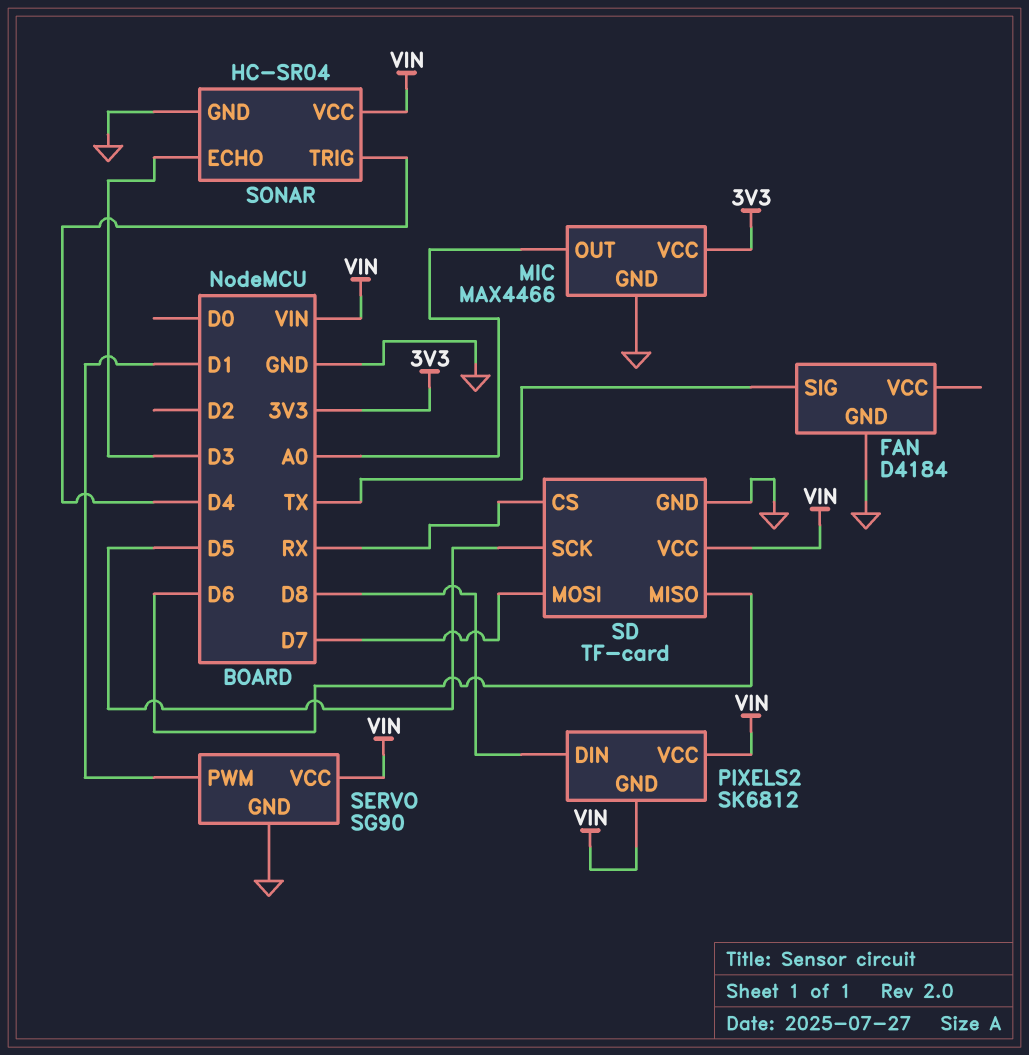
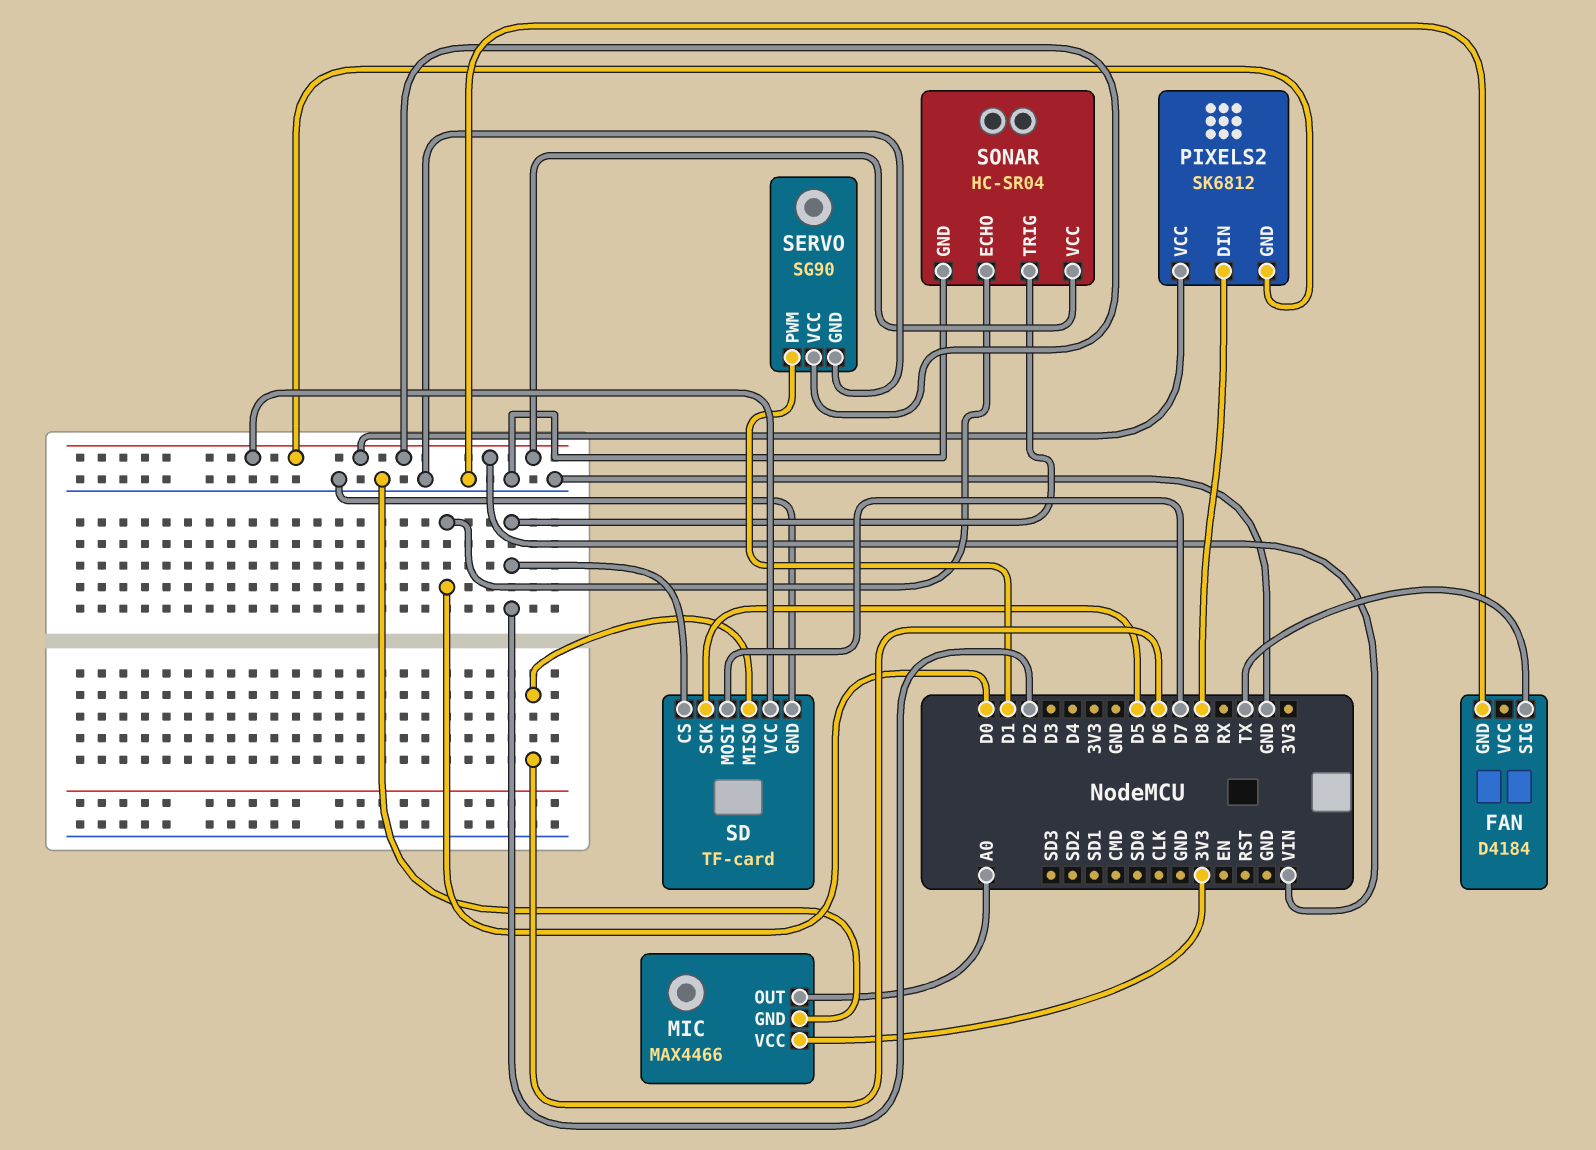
SD pin CS: RX -> D2
SONAR pin ECHO: D3 -> D0
SONAR pin TRIG: D4 -> D2

